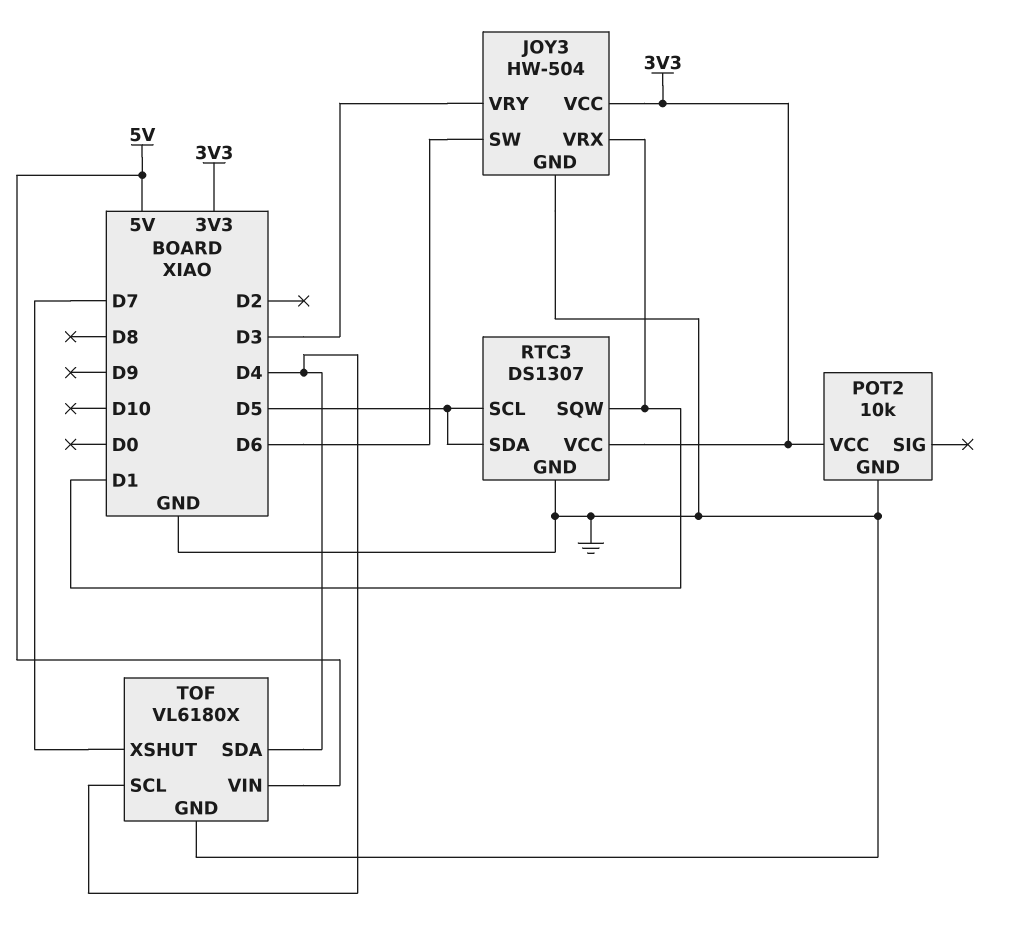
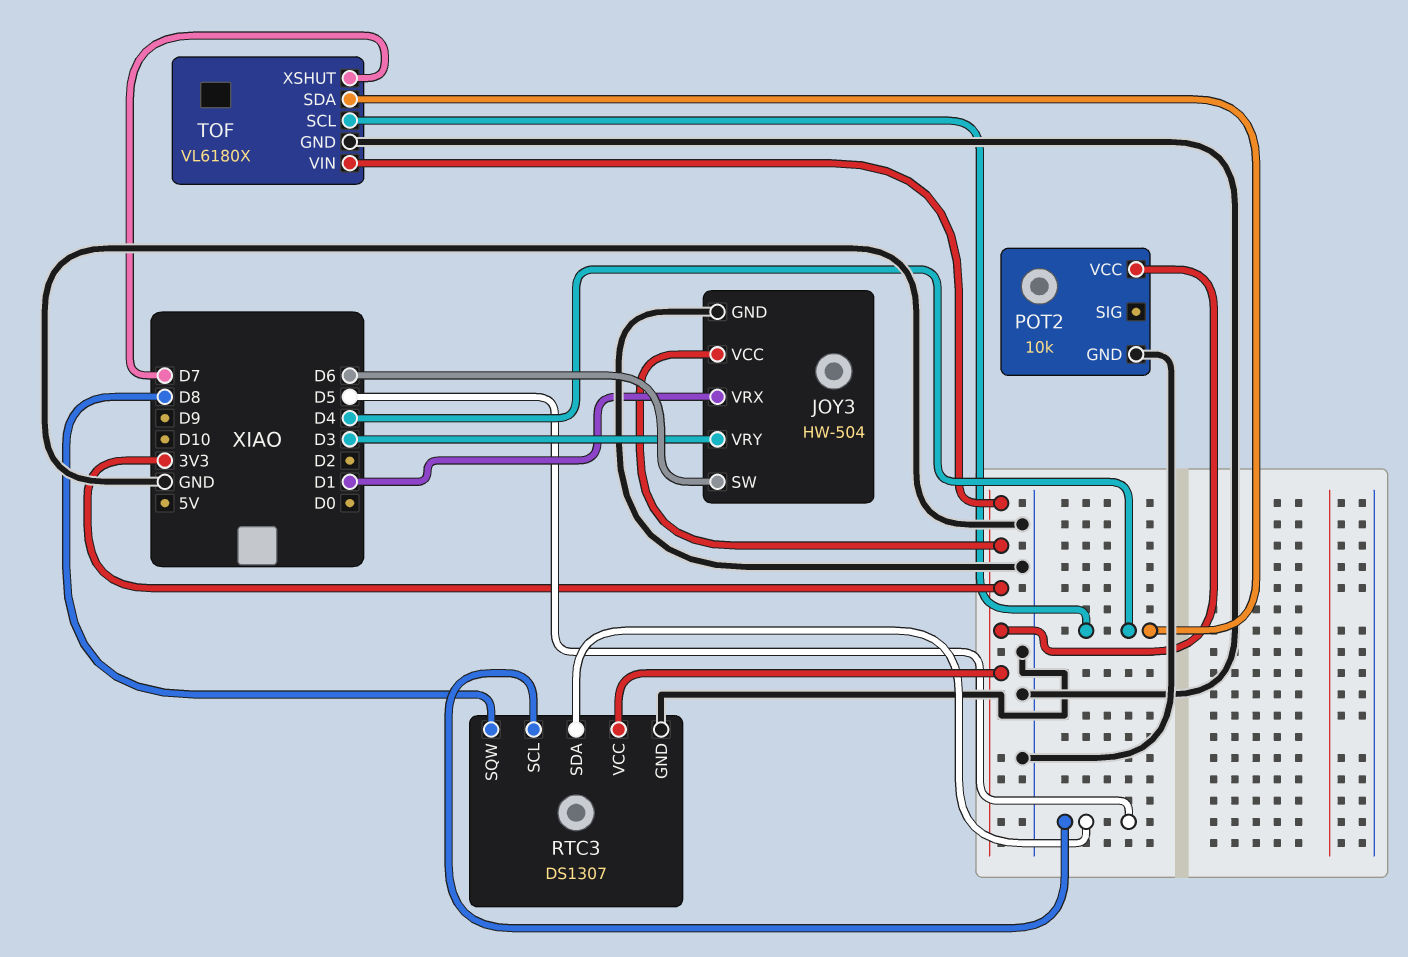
RTC3 pin SQW: D1 -> D8
TOF pin VIN: 5V -> 3V3

